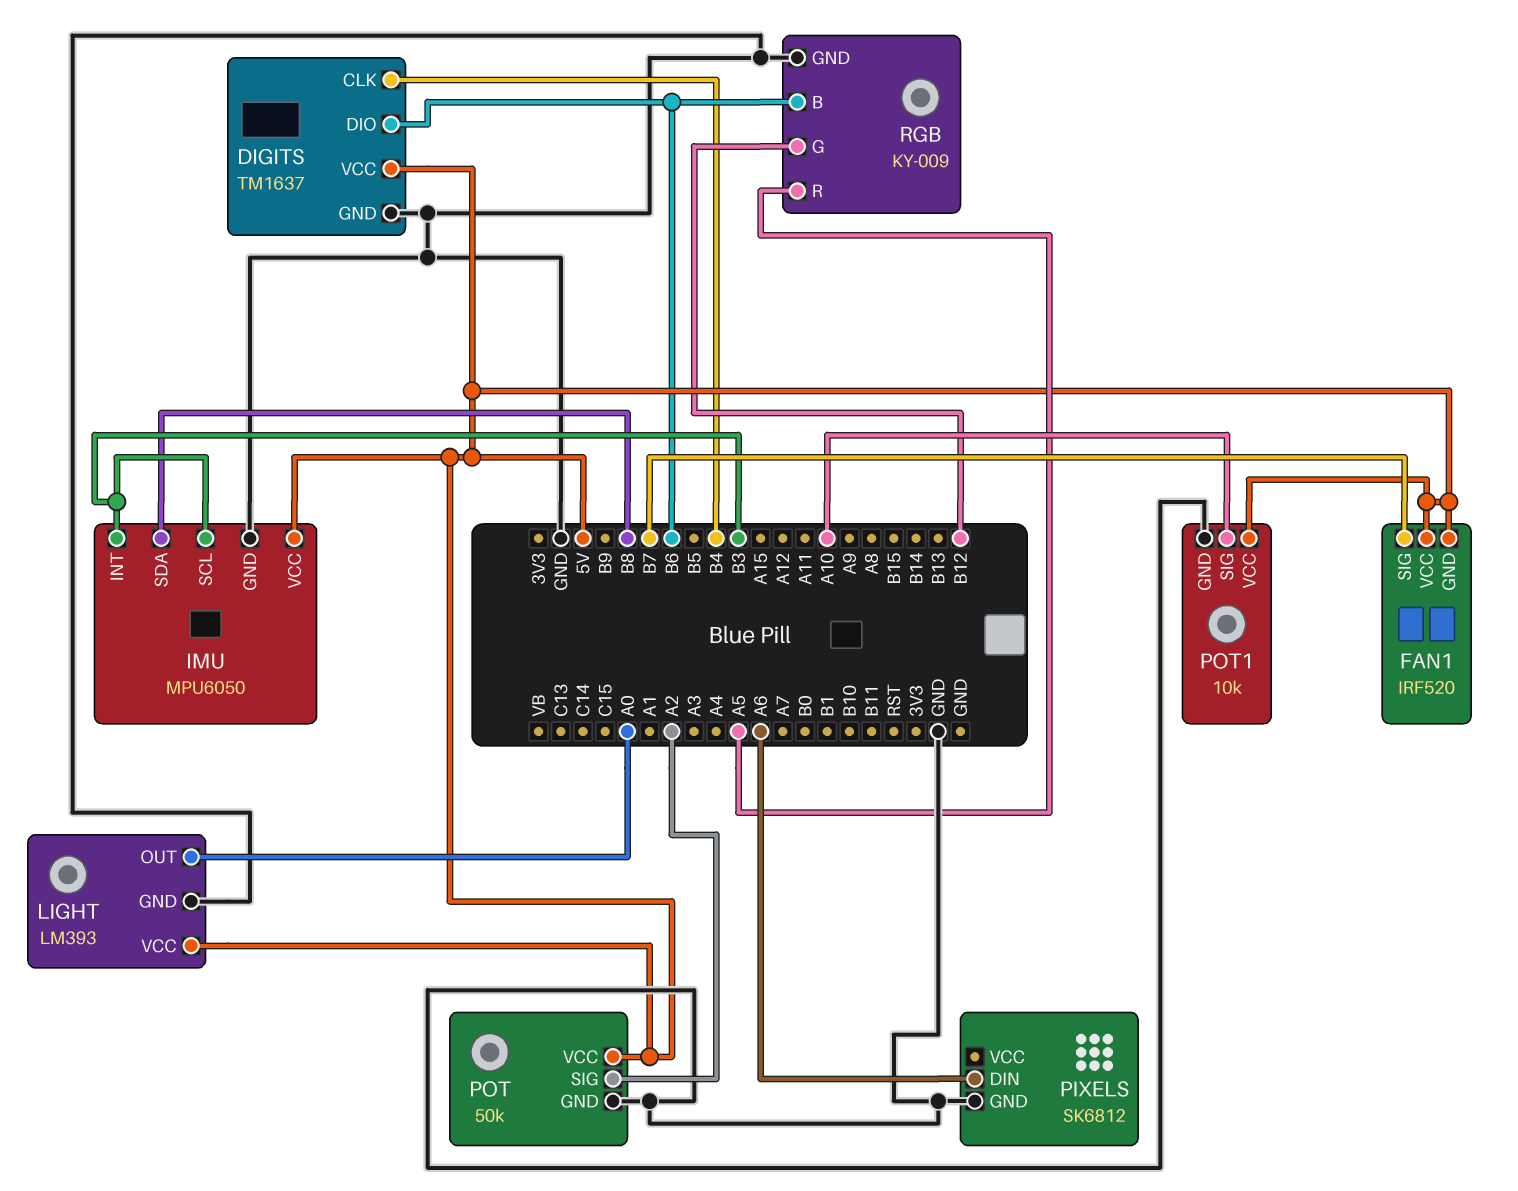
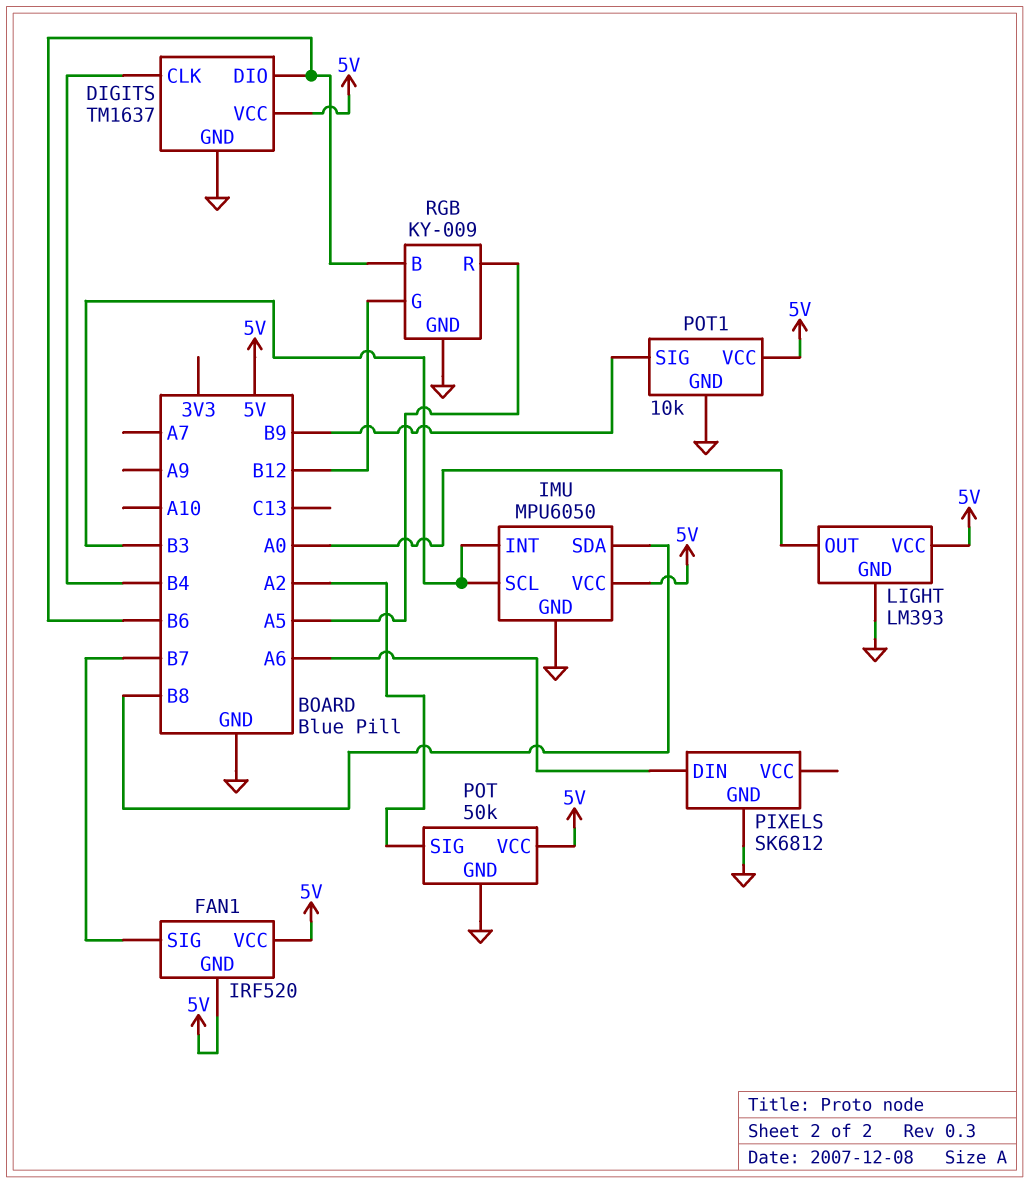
POT1 pin SIG: A10 -> B9

